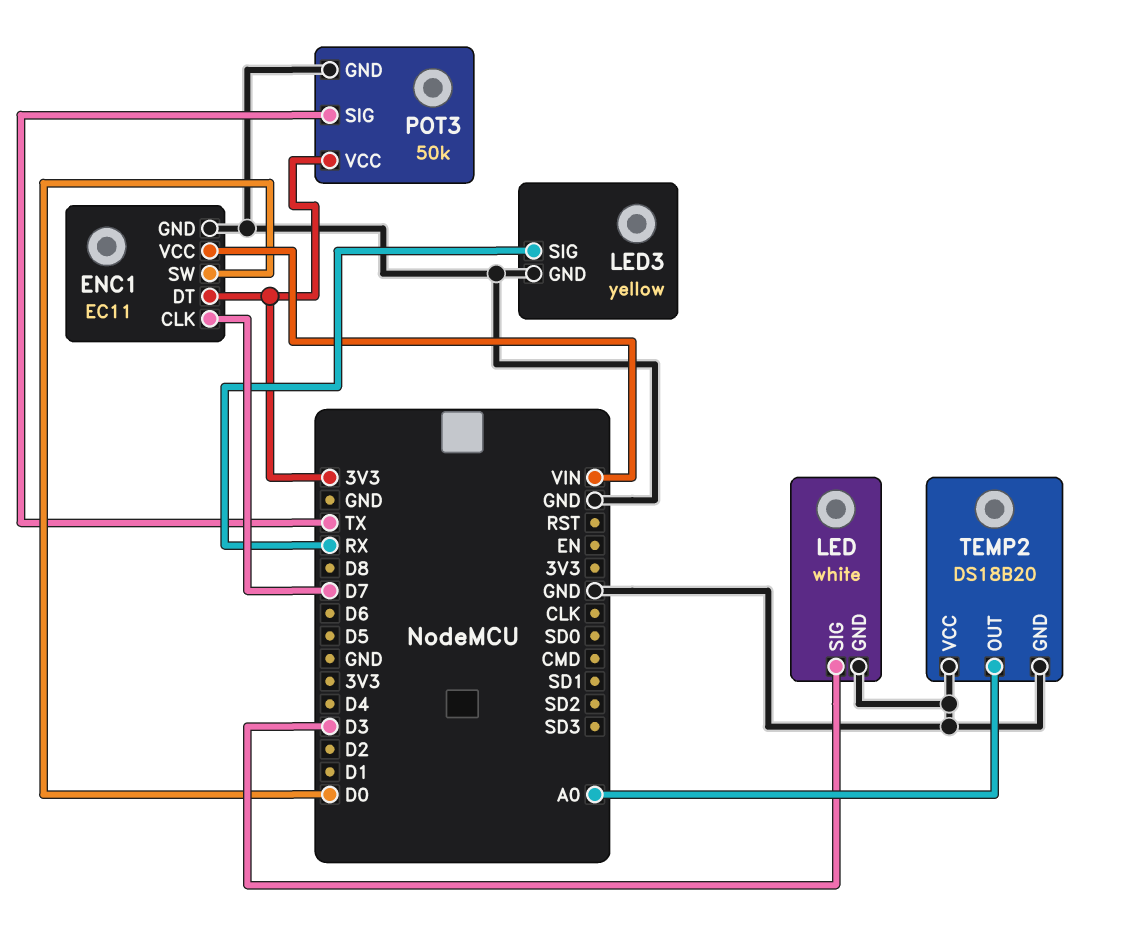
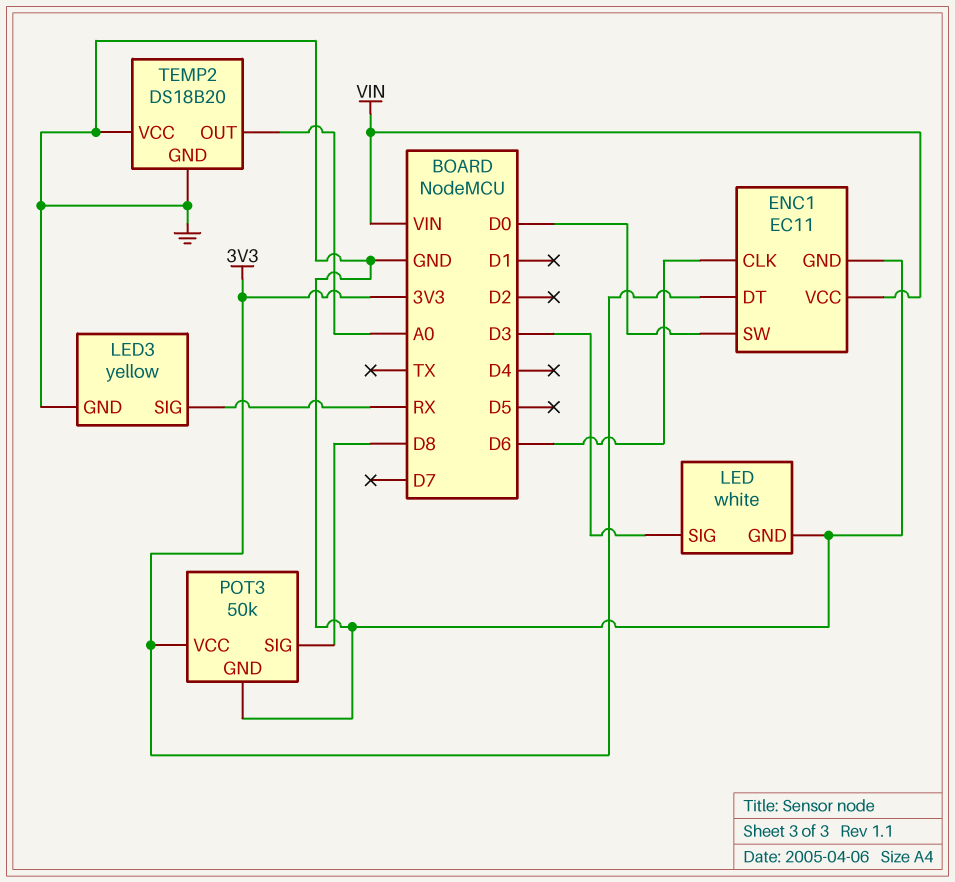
ENC1 pin CLK: D7 -> D6
POT3 pin SIG: TX -> D8

